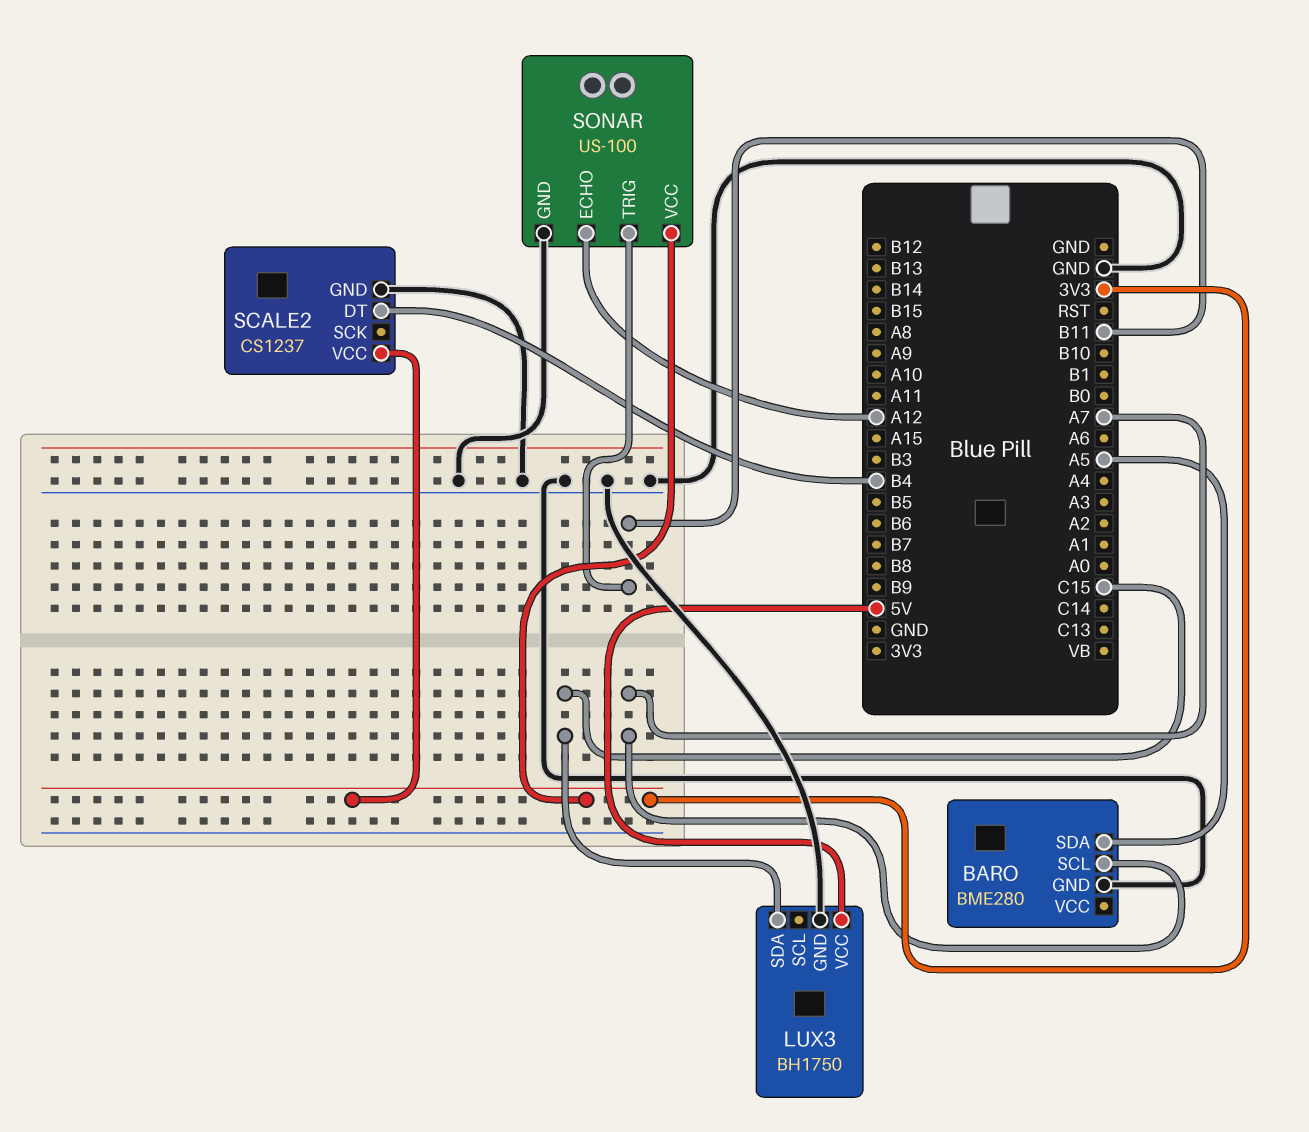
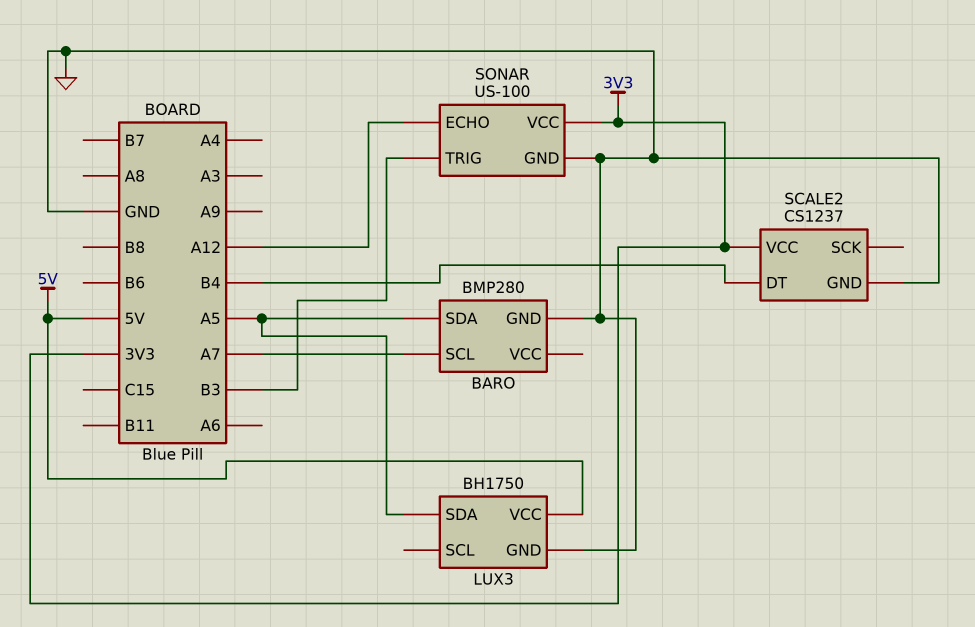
BARO: BME280 -> BMP280
LUX3 pin SDA: C15 -> A5
SONAR pin TRIG: B11 -> B3

